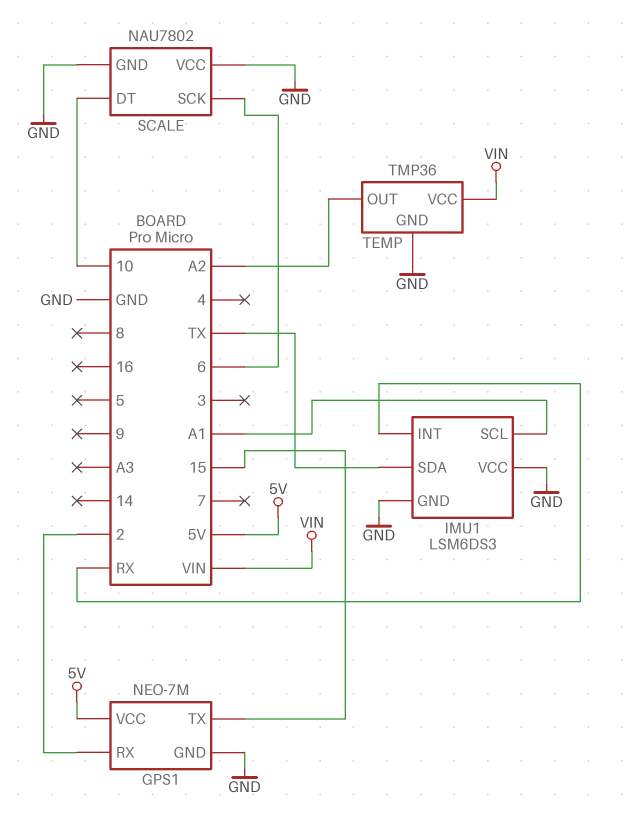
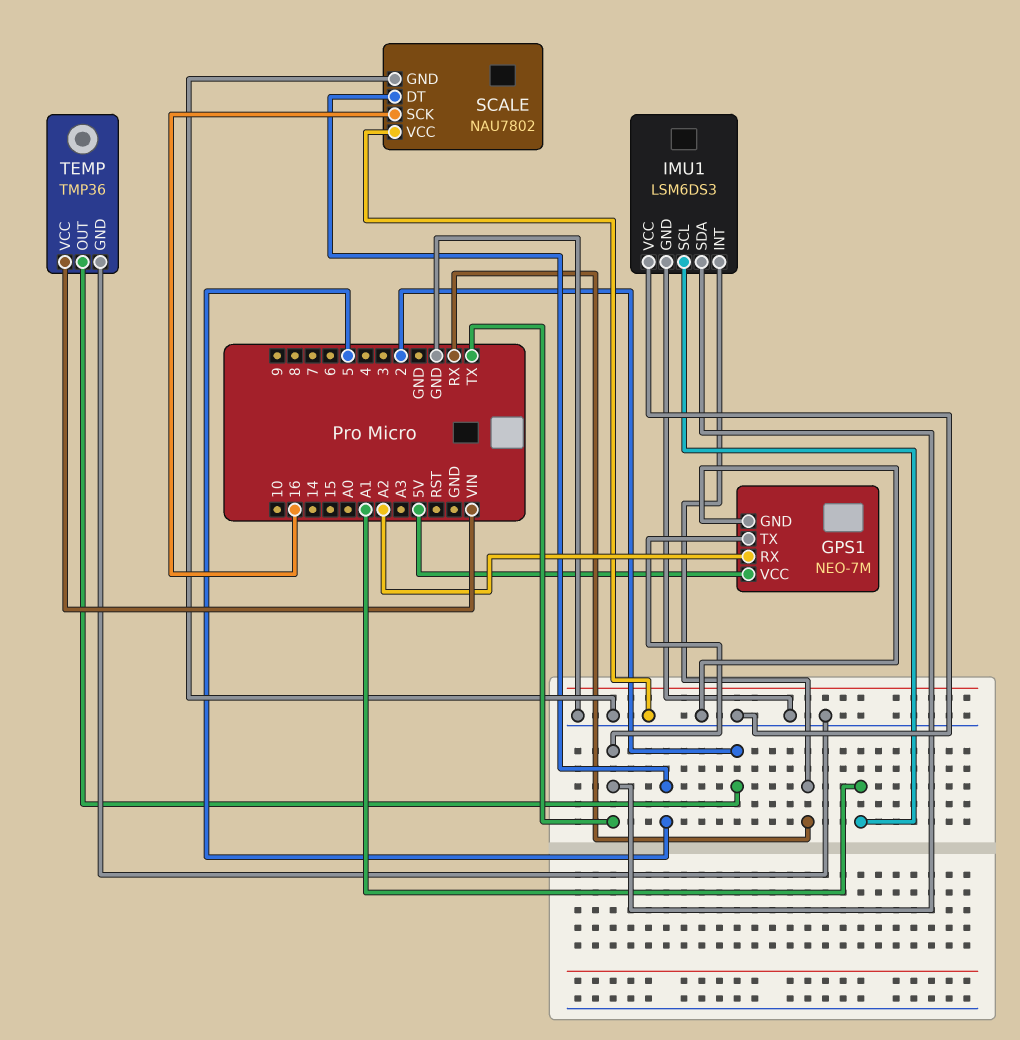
GPS1 pin RX: 2 -> A2
GPS1 pin TX: 15 -> TX
SCALE pin DT: 10 -> 5
SCALE pin SCK: 6 -> 16
TEMP pin OUT: A2 -> 2

